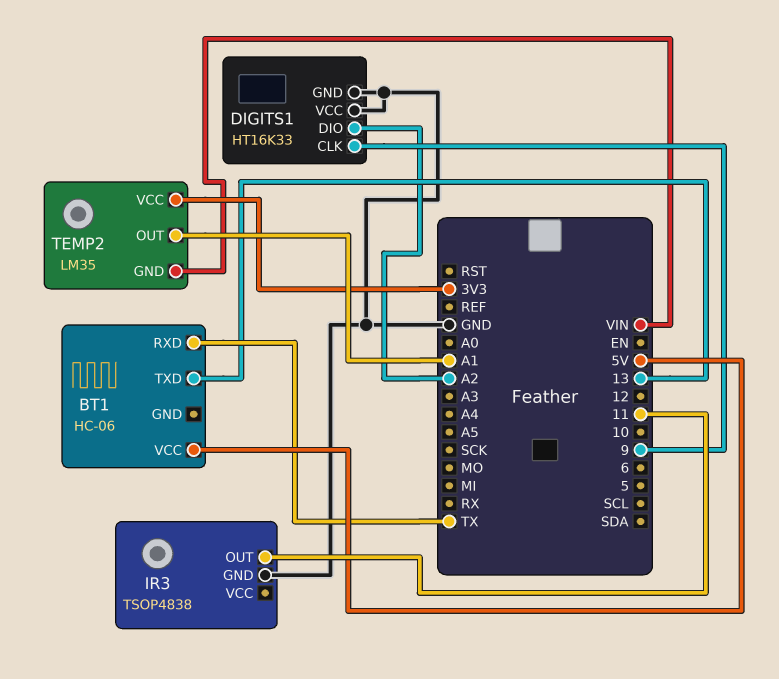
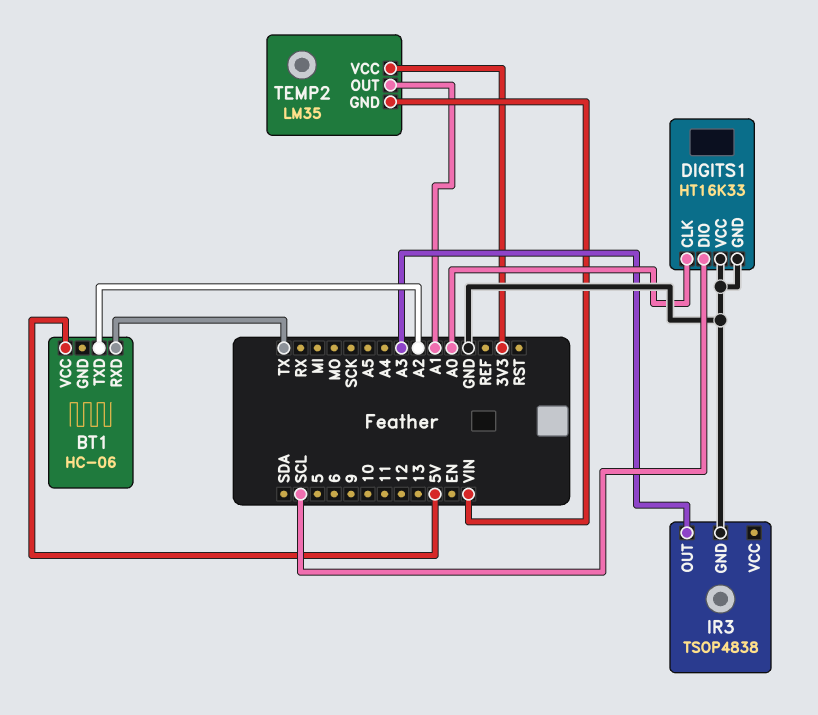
BT1 pin TXD: 13 -> A2
DIGITS1 pin CLK: 9 -> A0
DIGITS1 pin DIO: A2 -> SCL
IR3 pin OUT: 11 -> A3

